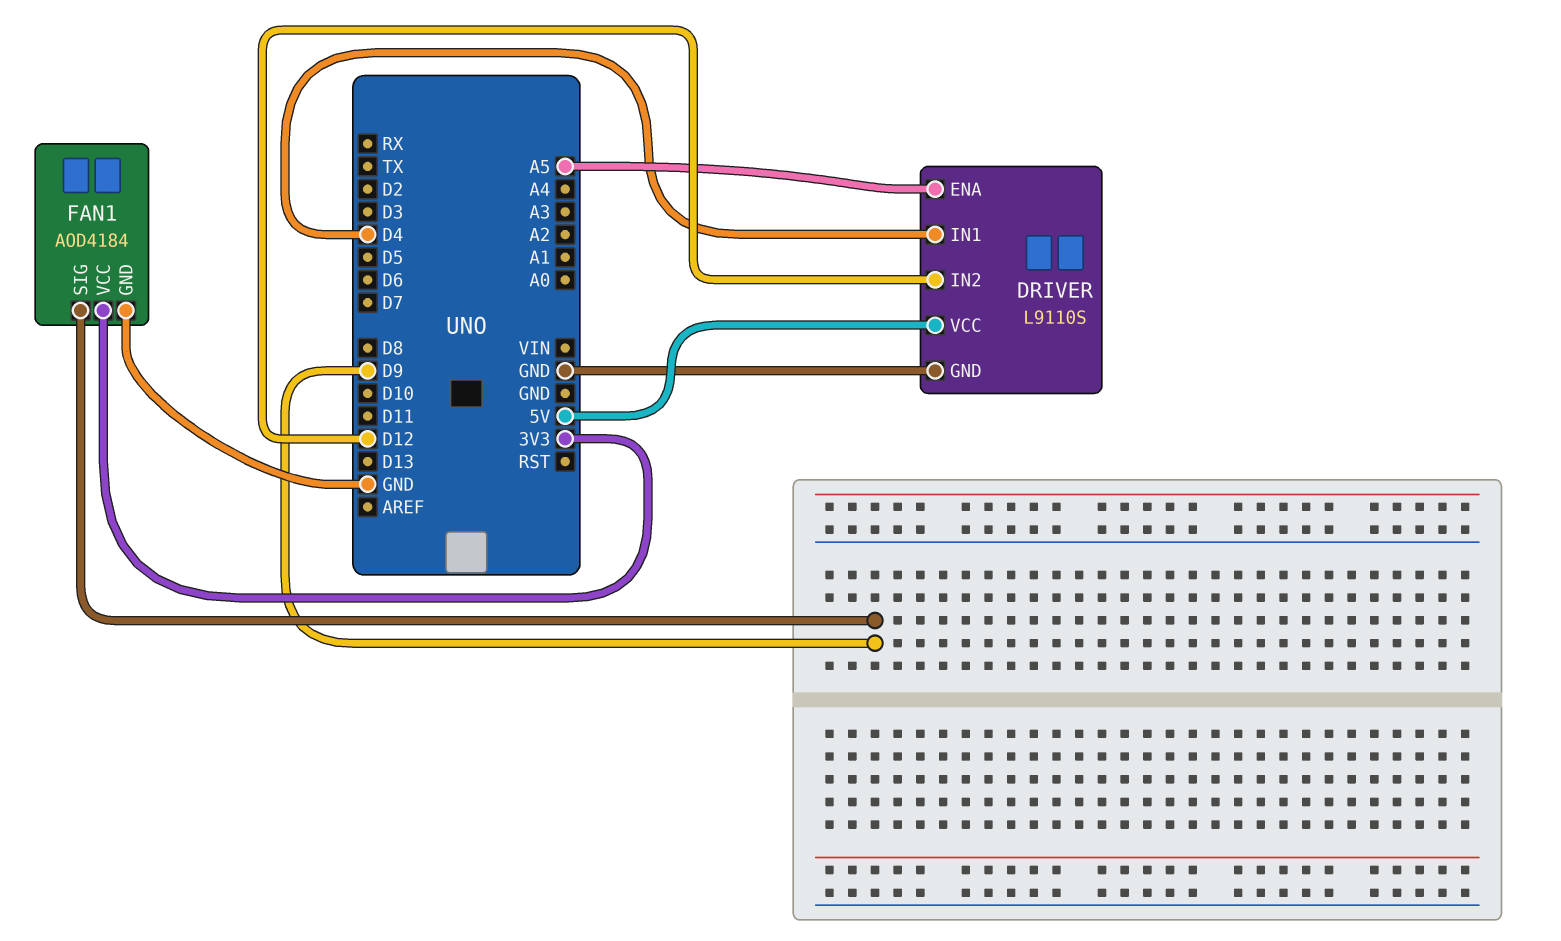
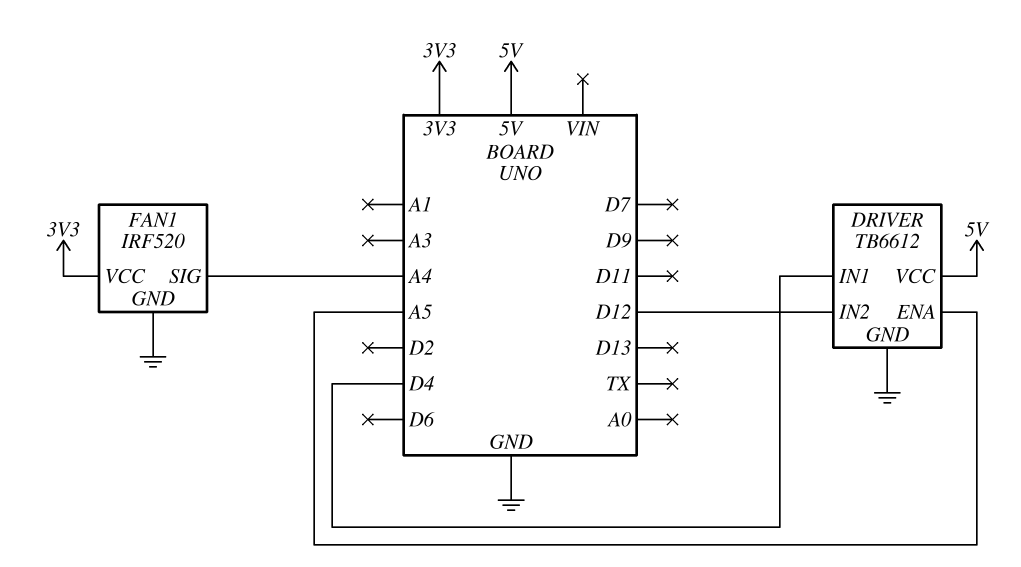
DRIVER: L9110S -> TB6612
FAN1: AOD4184 -> IRF520
FAN1 pin SIG: D9 -> A4

